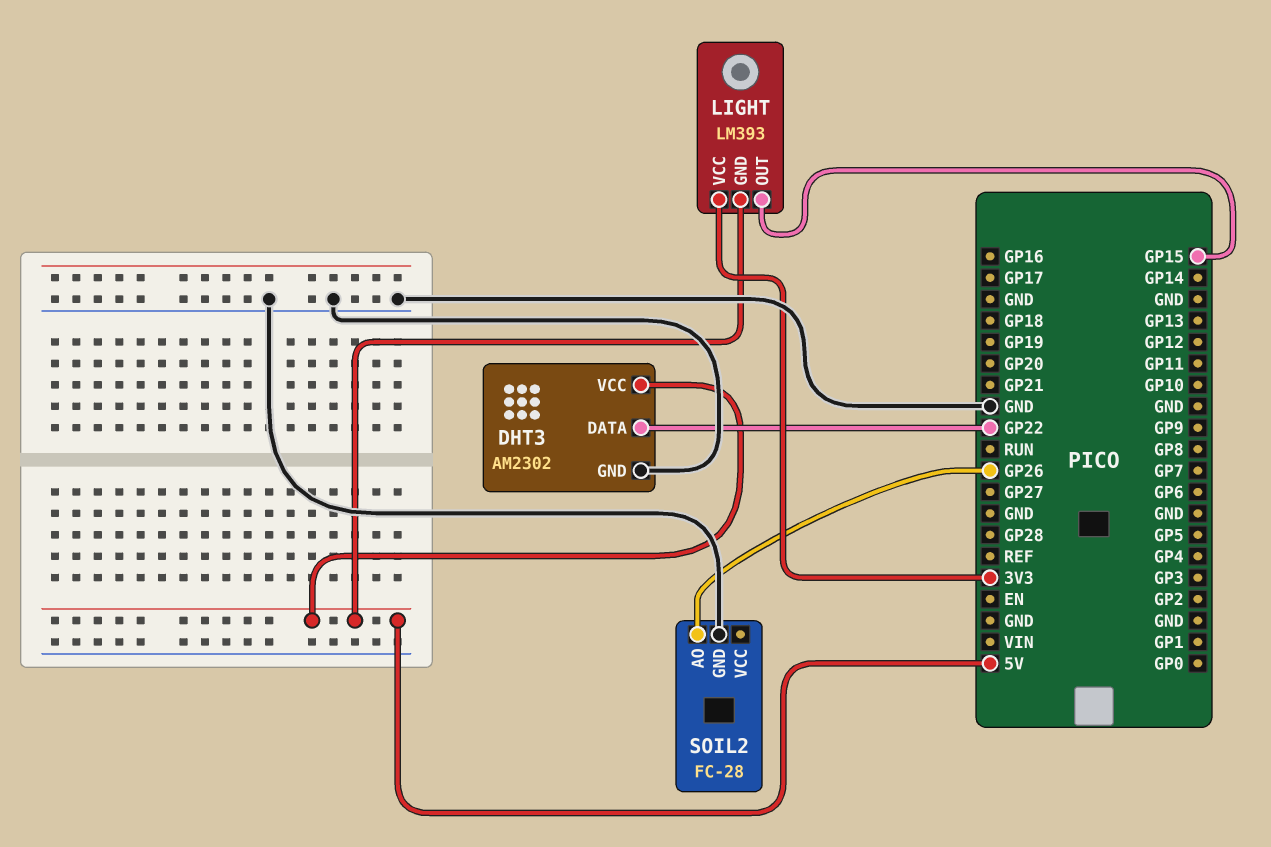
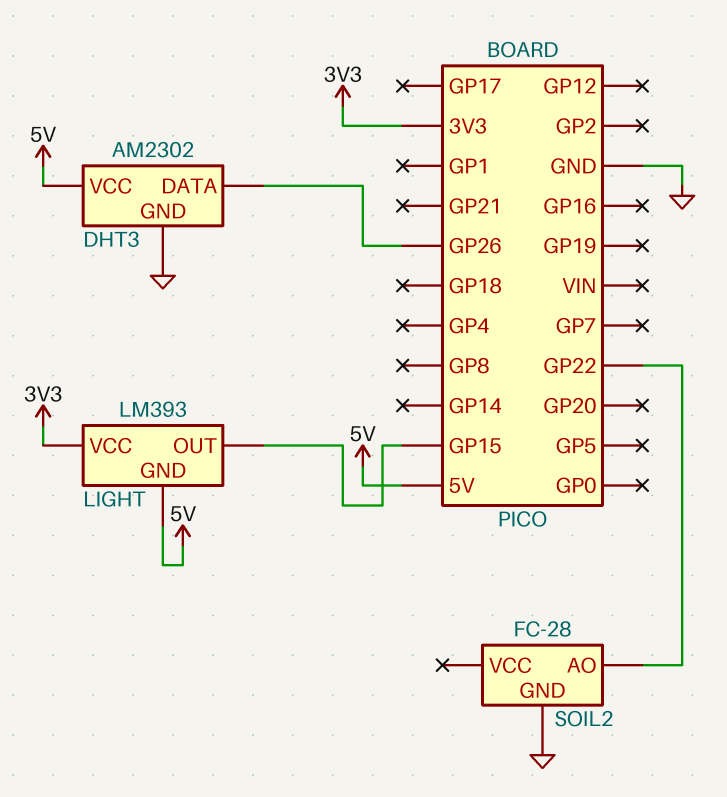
DHT3 pin DATA: GP22 -> GP26
SOIL2 pin AO: GP26 -> GP22

